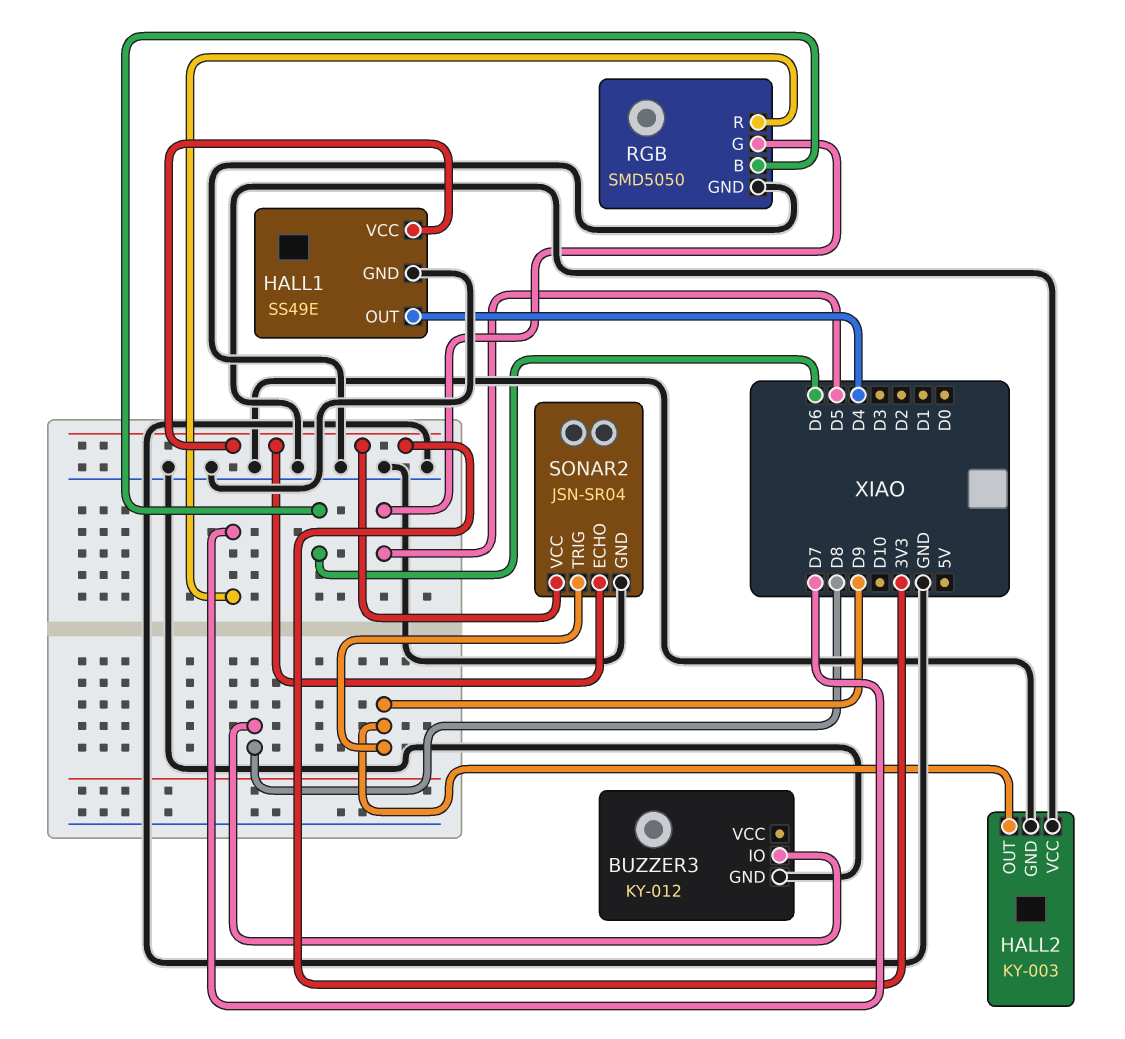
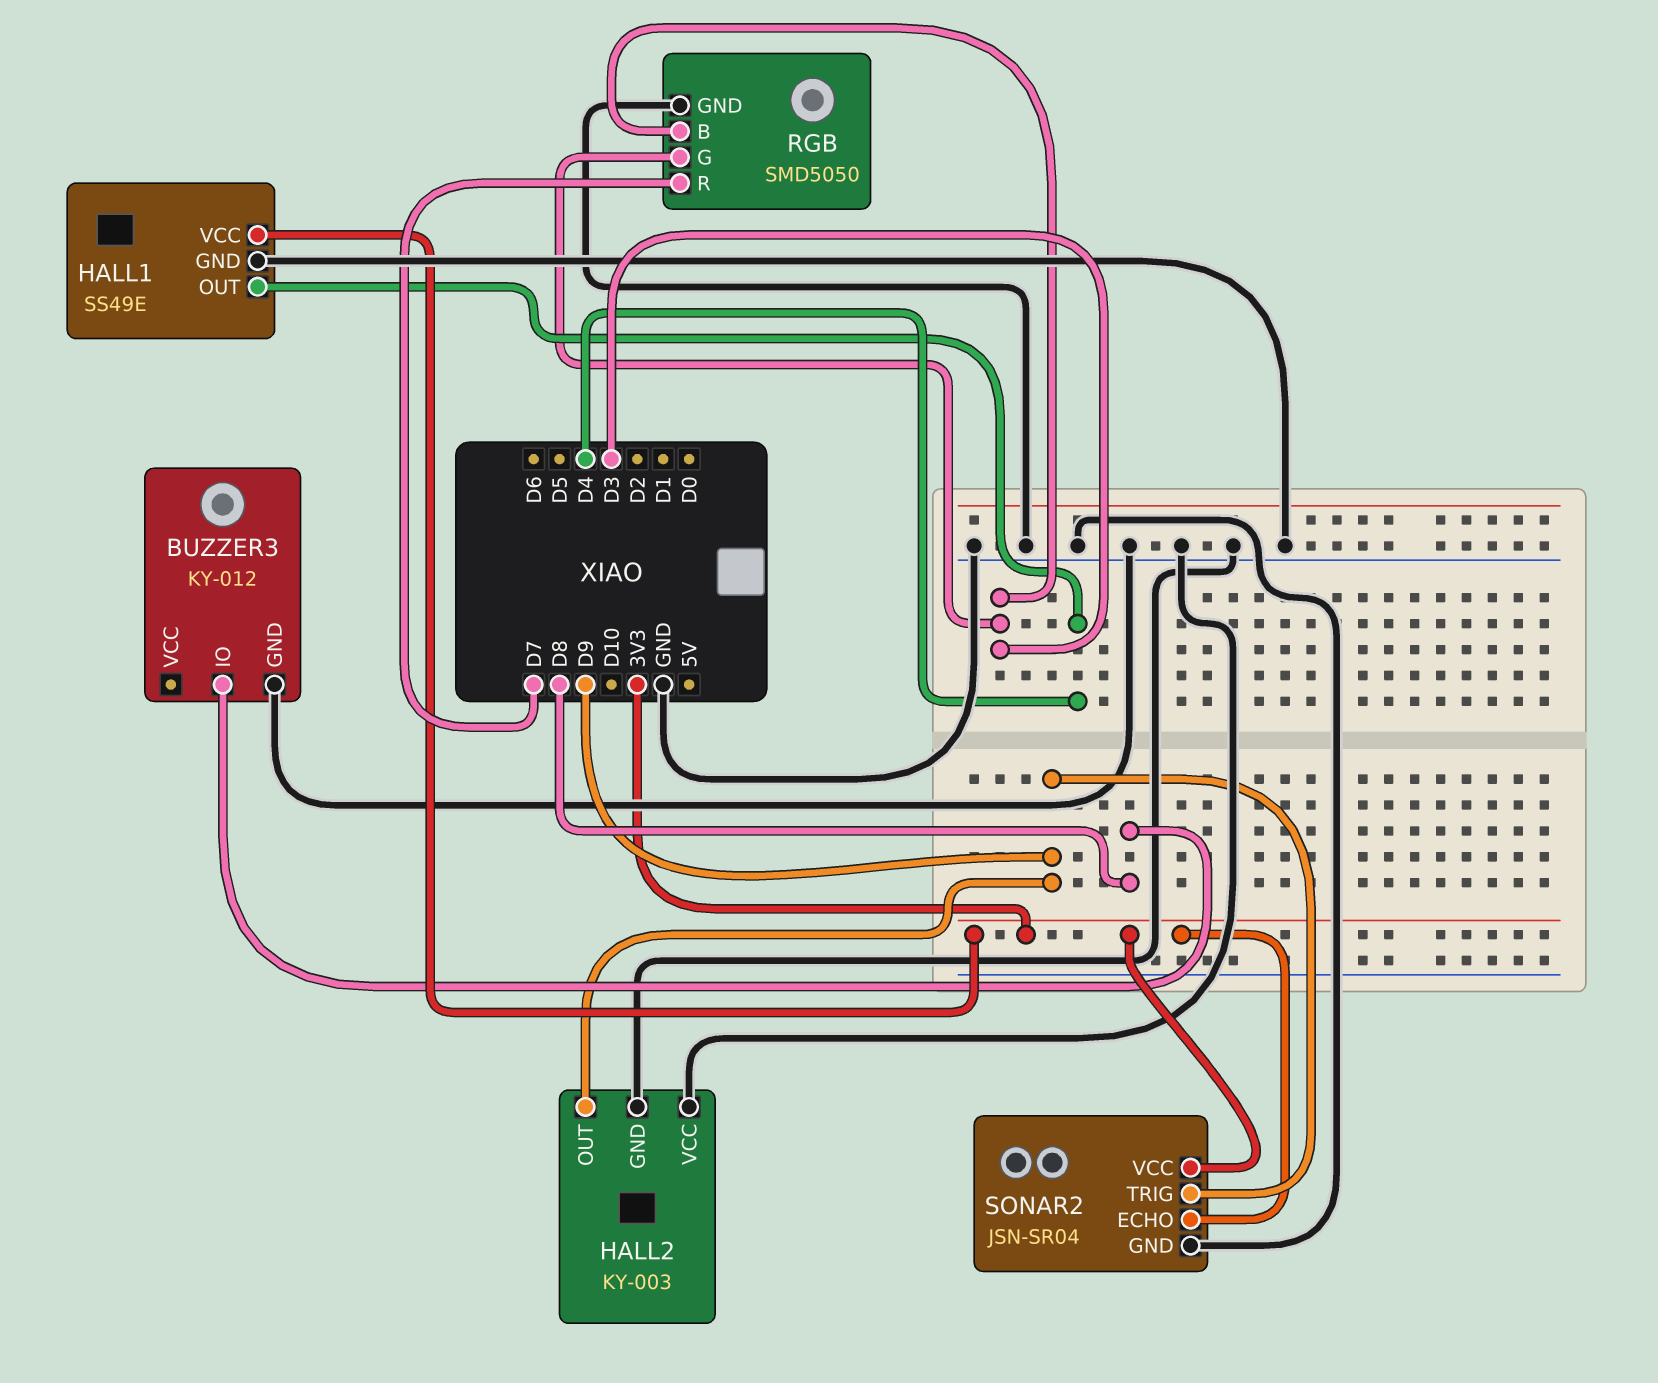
RGB pin B: D6 -> D3
RGB pin G: D5 -> D3

